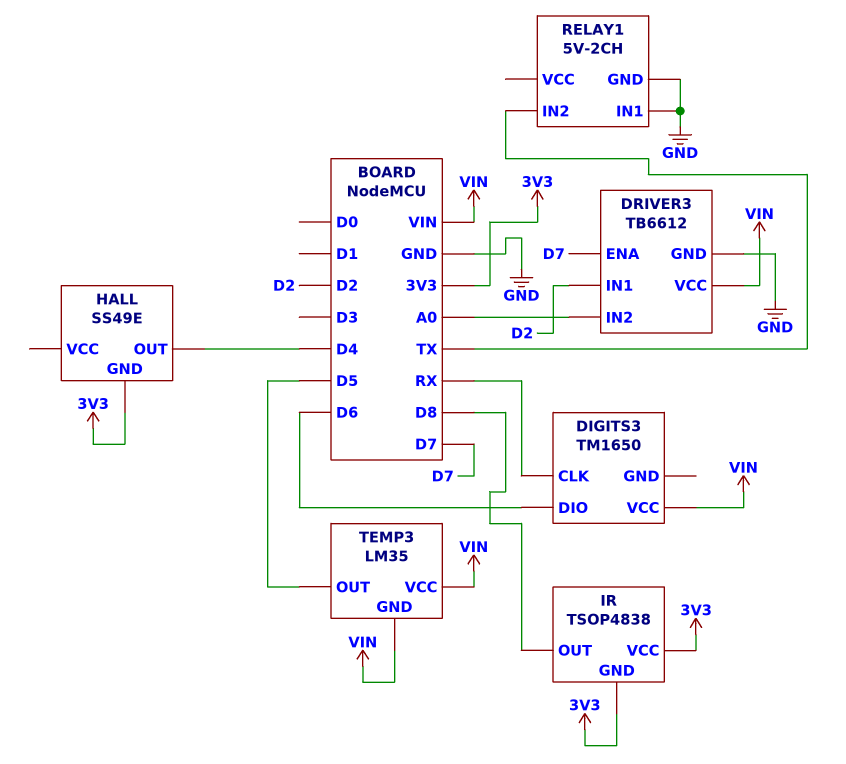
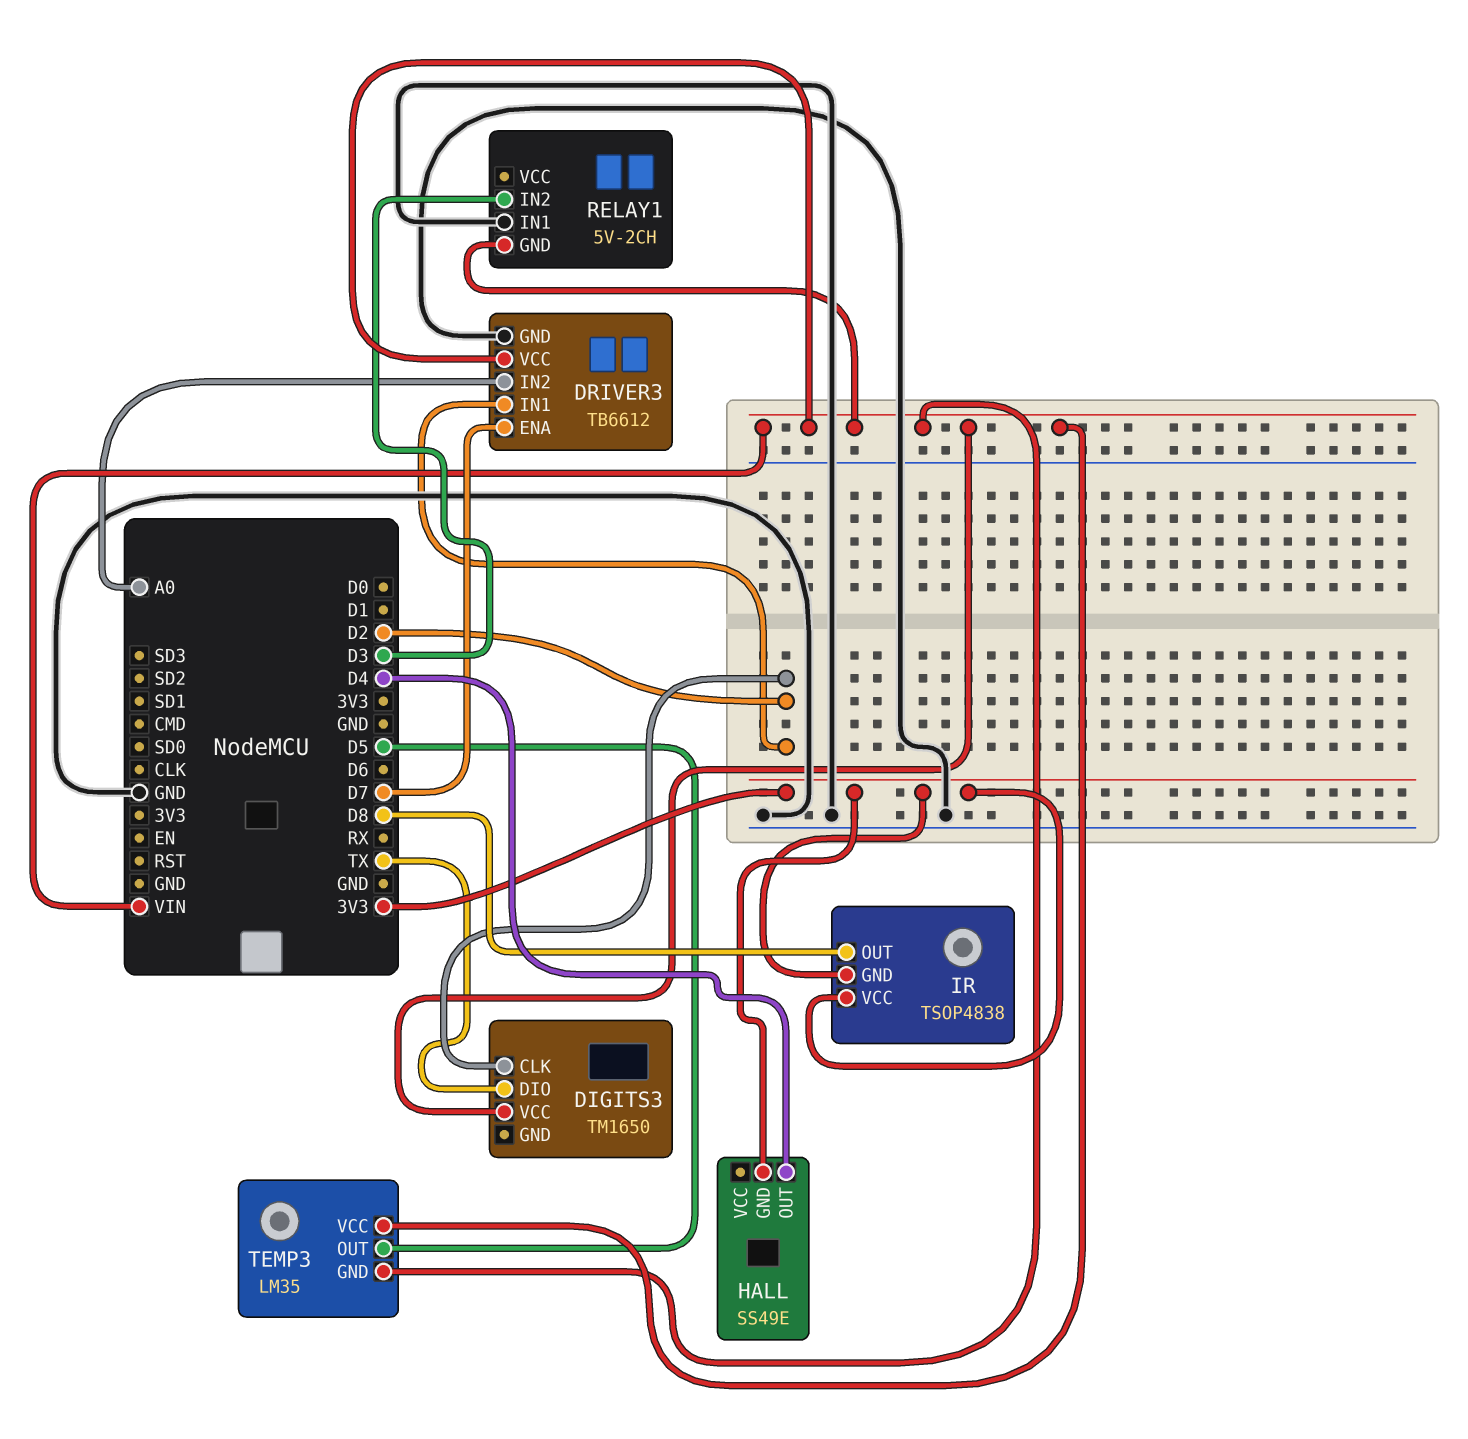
DIGITS3 pin CLK: RX -> D2
DIGITS3 pin DIO: D6 -> TX
RELAY1 pin GND: GND -> VIN
RELAY1 pin IN2: TX -> D3

